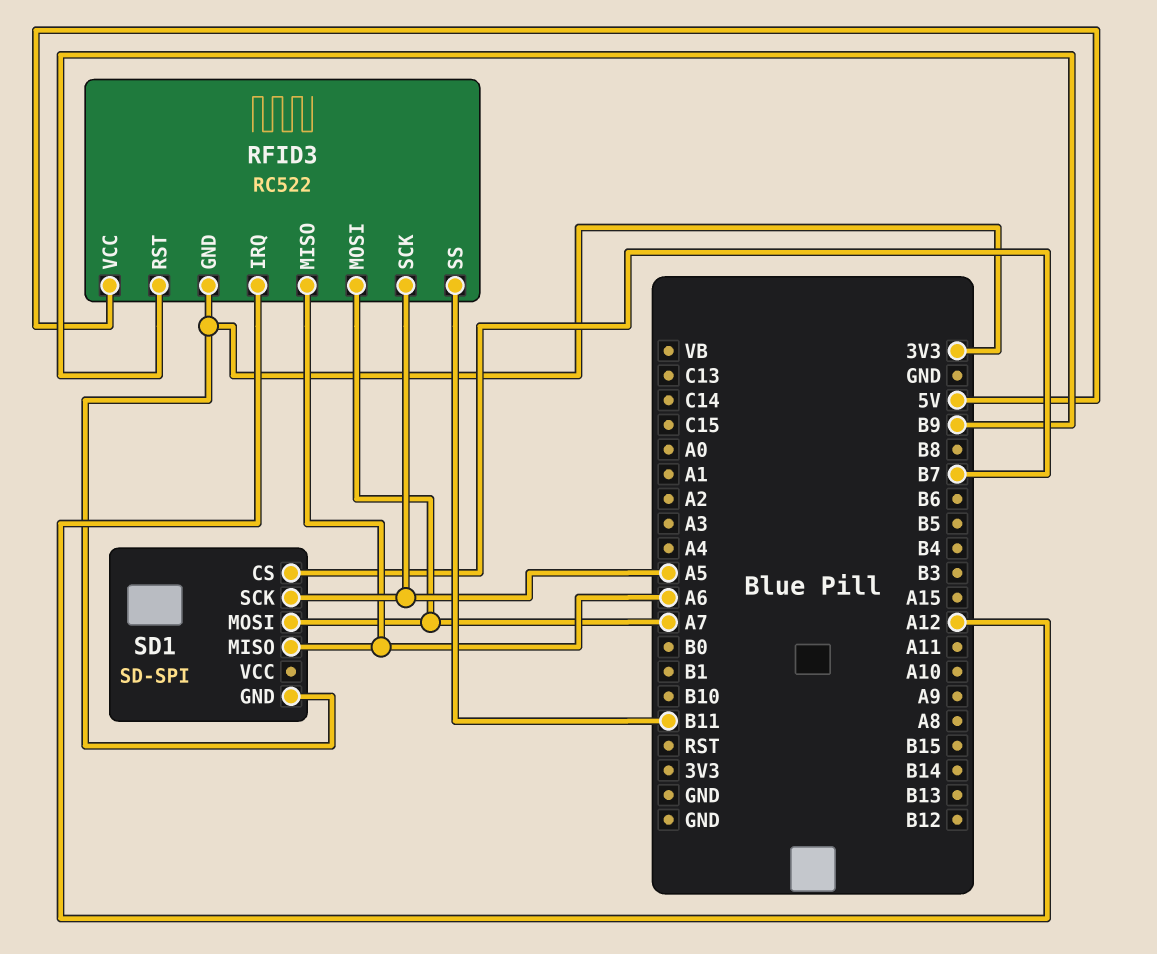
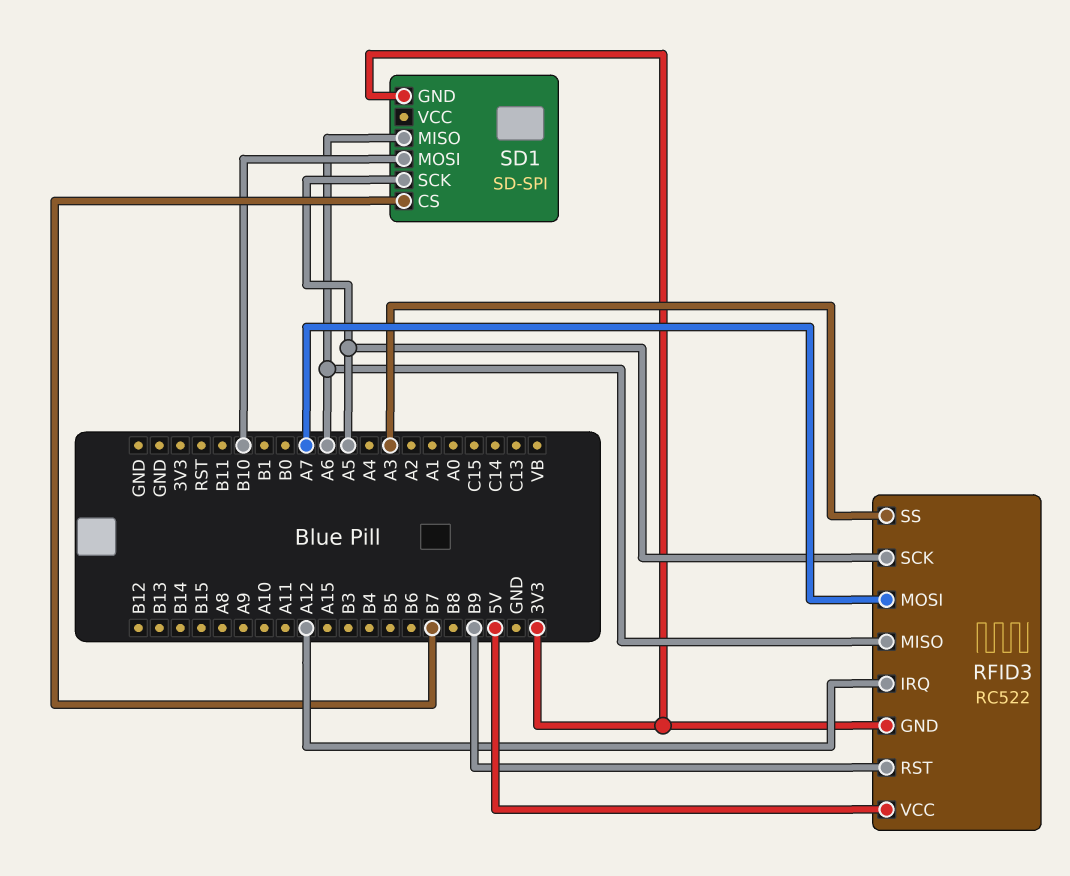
RFID3 pin SS: B11 -> A3
SD1 pin MOSI: A7 -> B10

